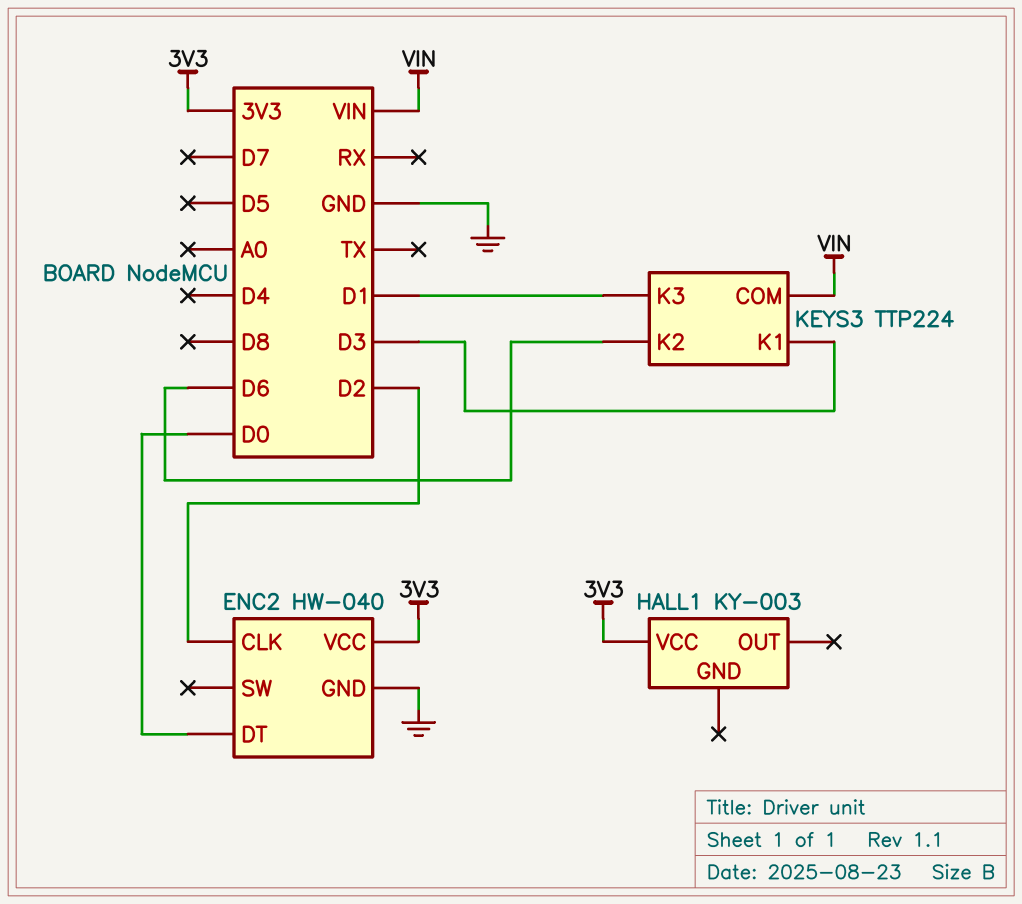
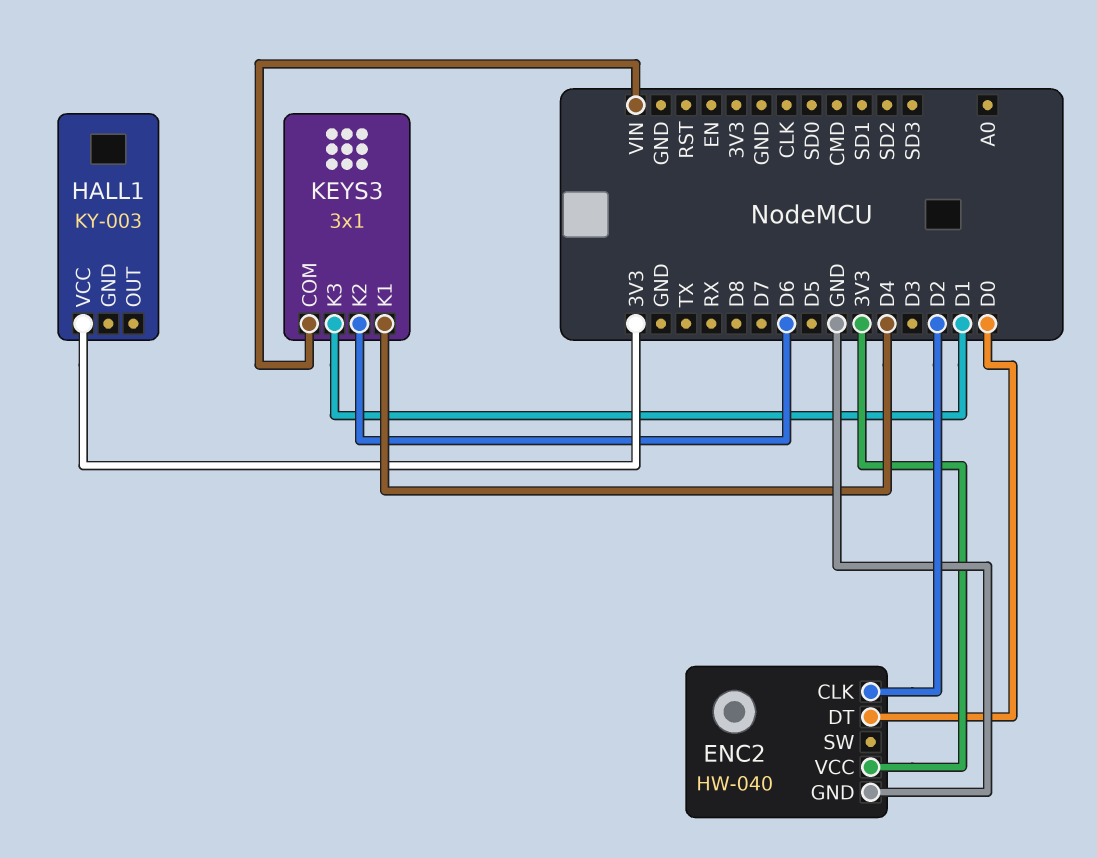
KEYS3: TTP224 -> 3x1
KEYS3 pin K1: D3 -> D4

